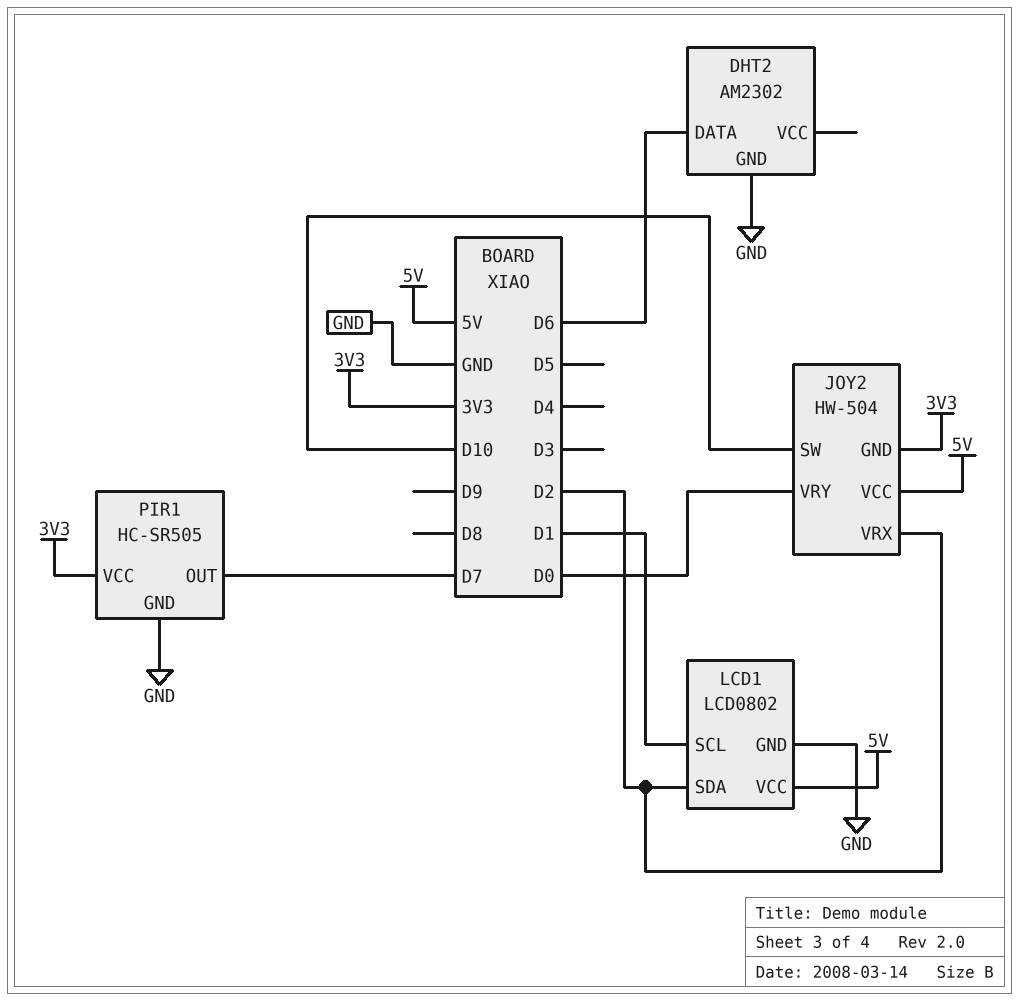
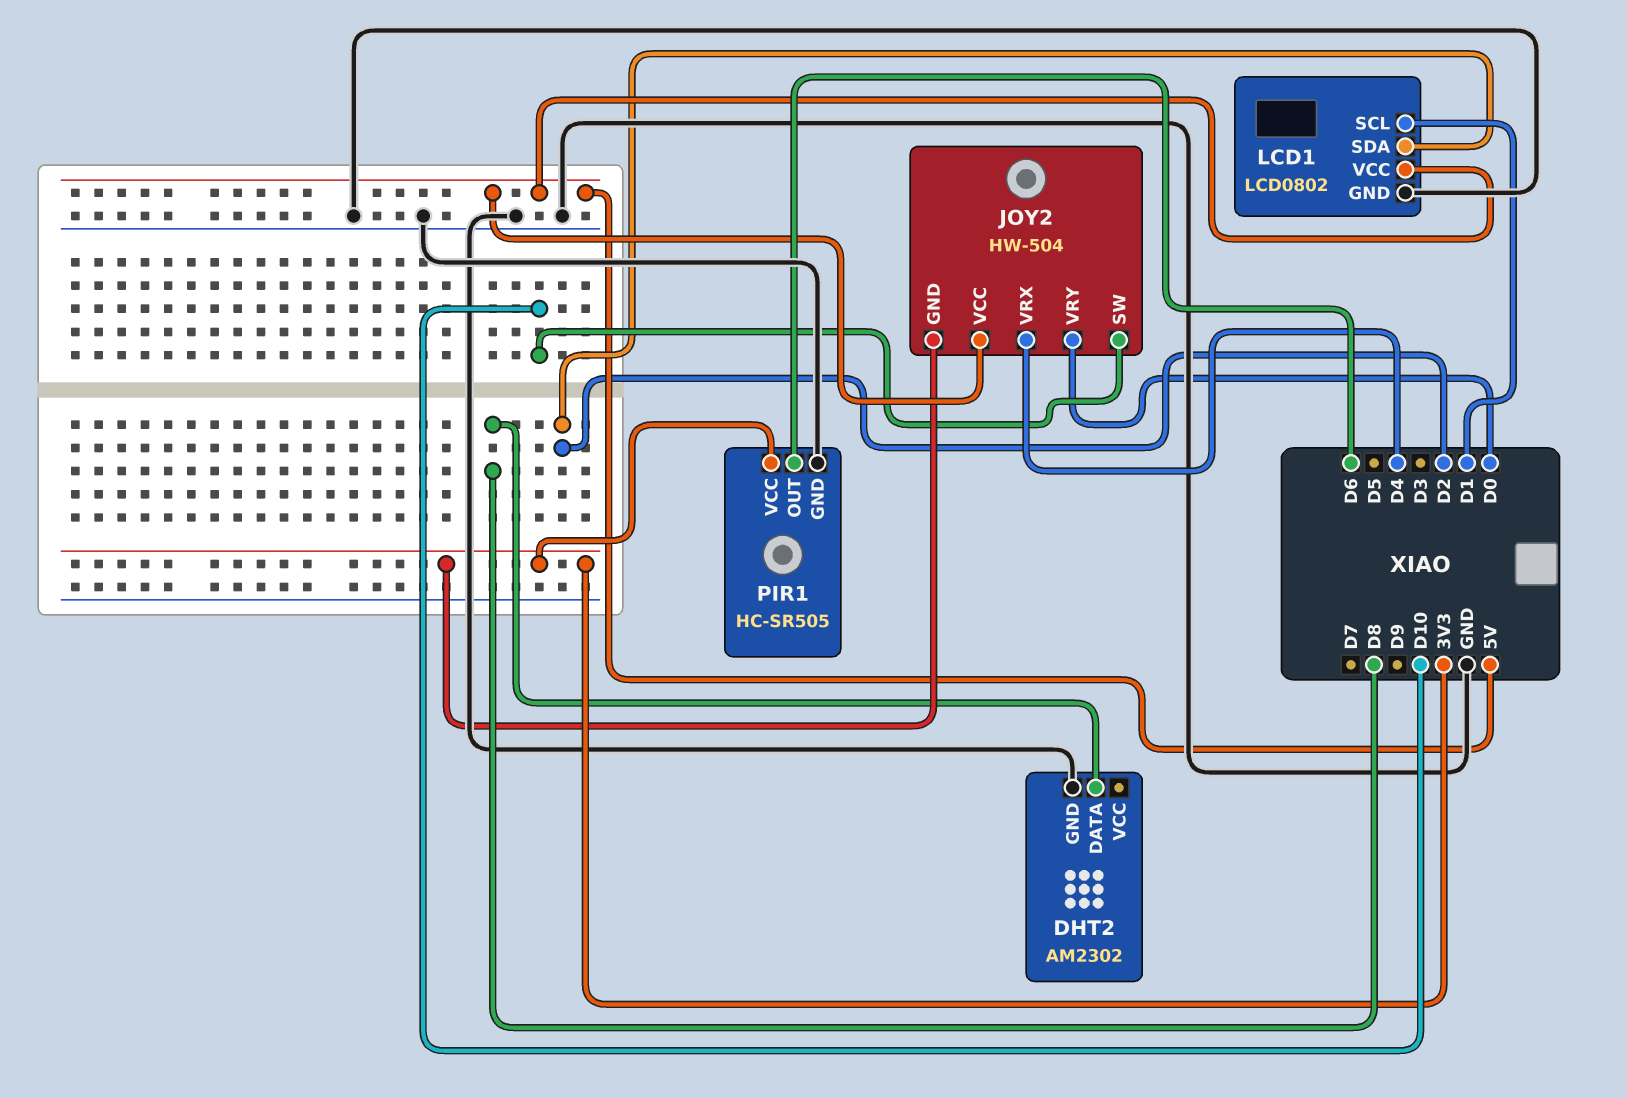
DHT2 pin DATA: D6 -> D8
JOY2 pin VRX: D2 -> D4
PIR1 pin OUT: D7 -> D6

